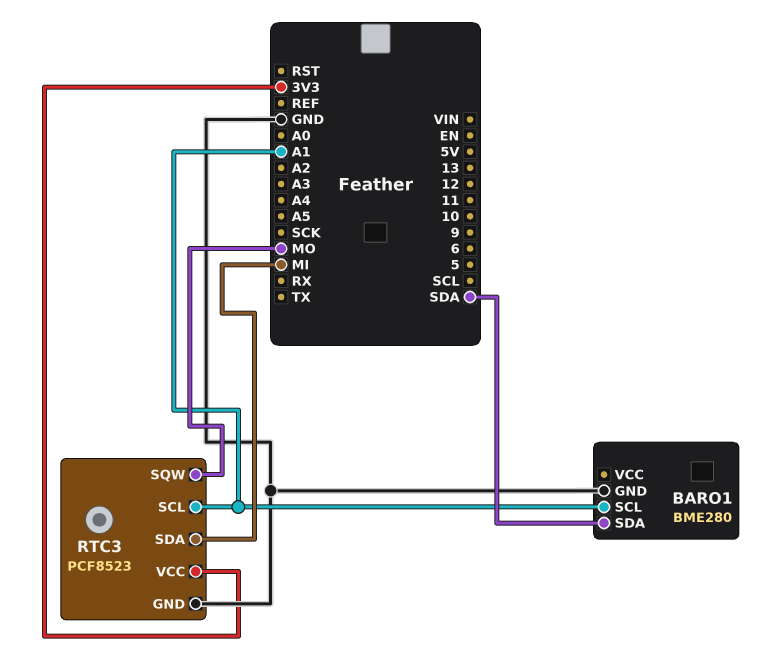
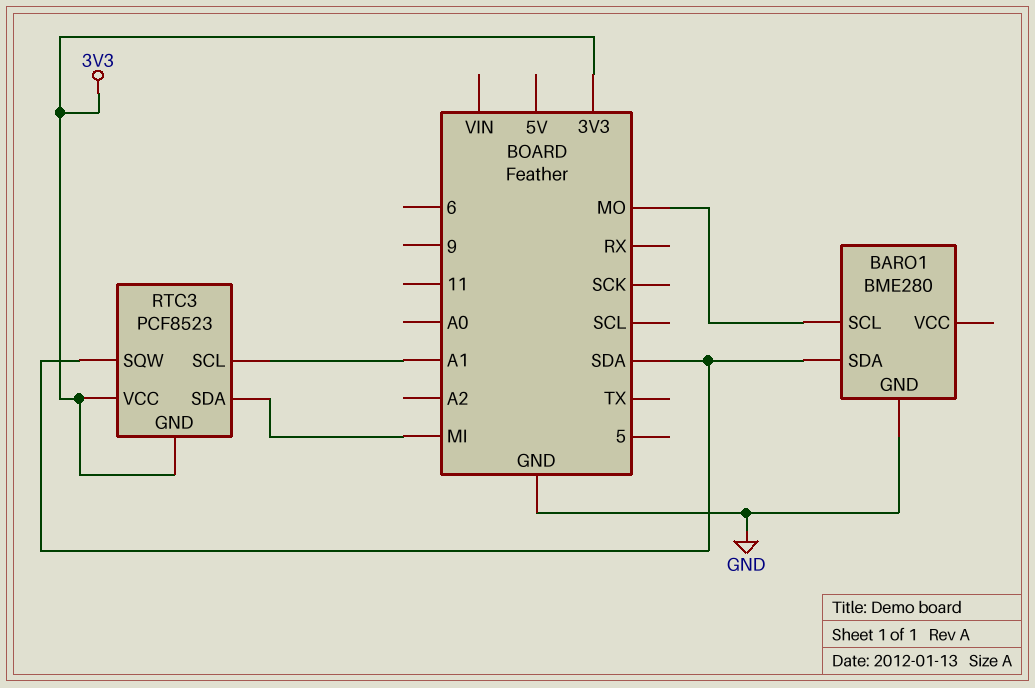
BARO1 pin SCL: A1 -> MO
RTC3 pin GND: GND -> 3V3
RTC3 pin SQW: MO -> SDA

